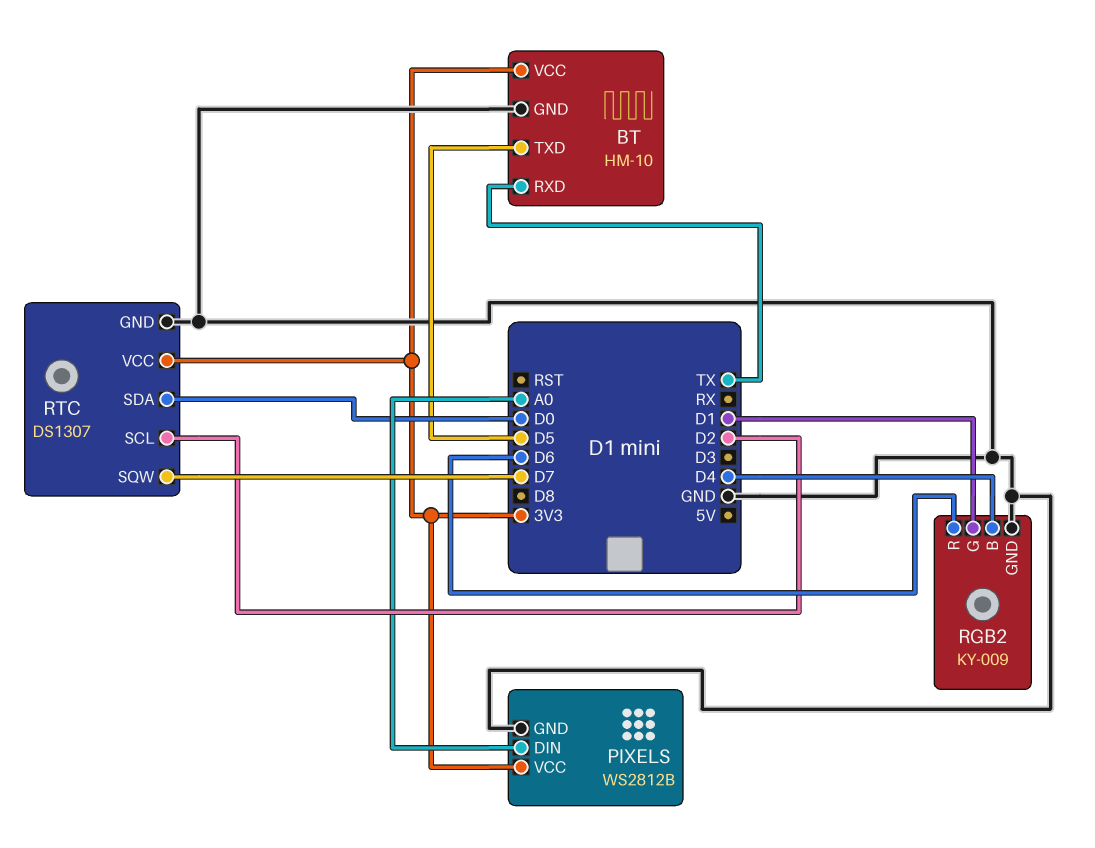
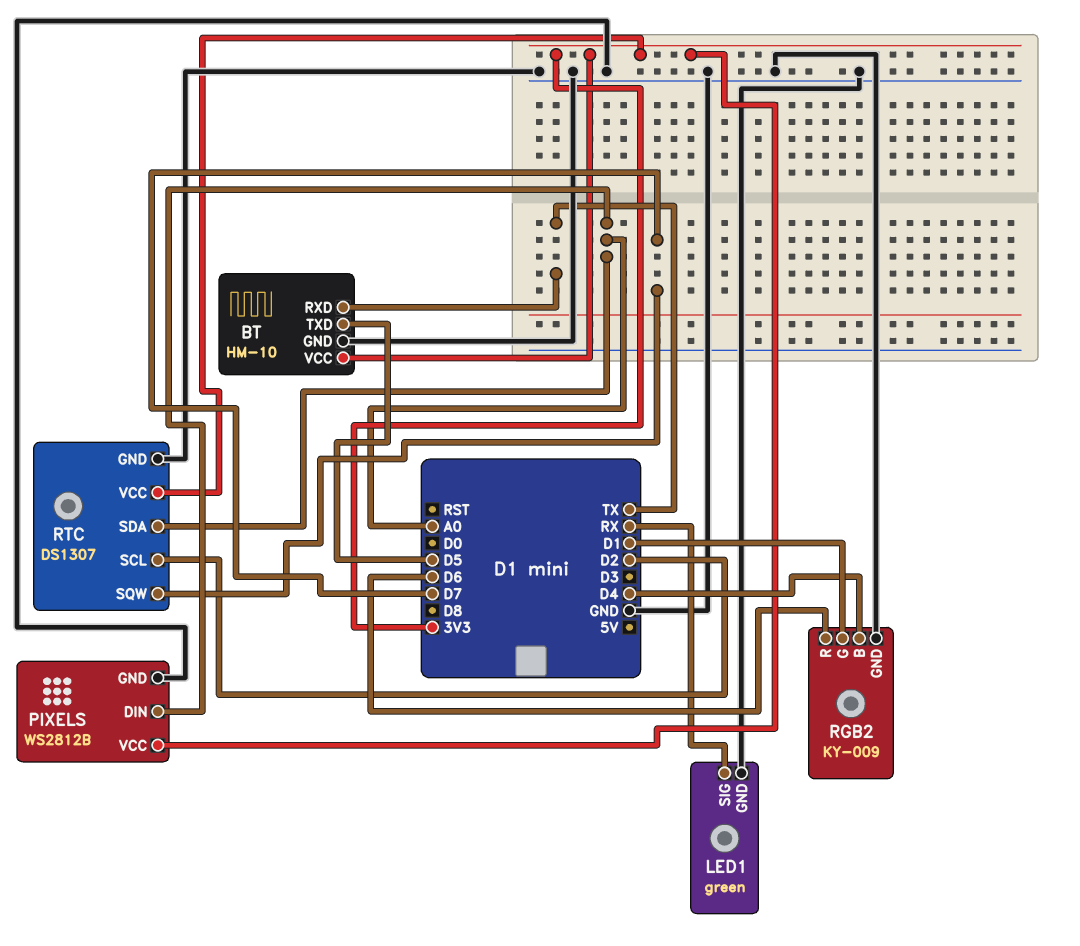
LED1: none -> green
LED1 pin GND: none -> GND
LED1 pin SIG: none -> RX
RTC pin SDA: D0 -> A0

